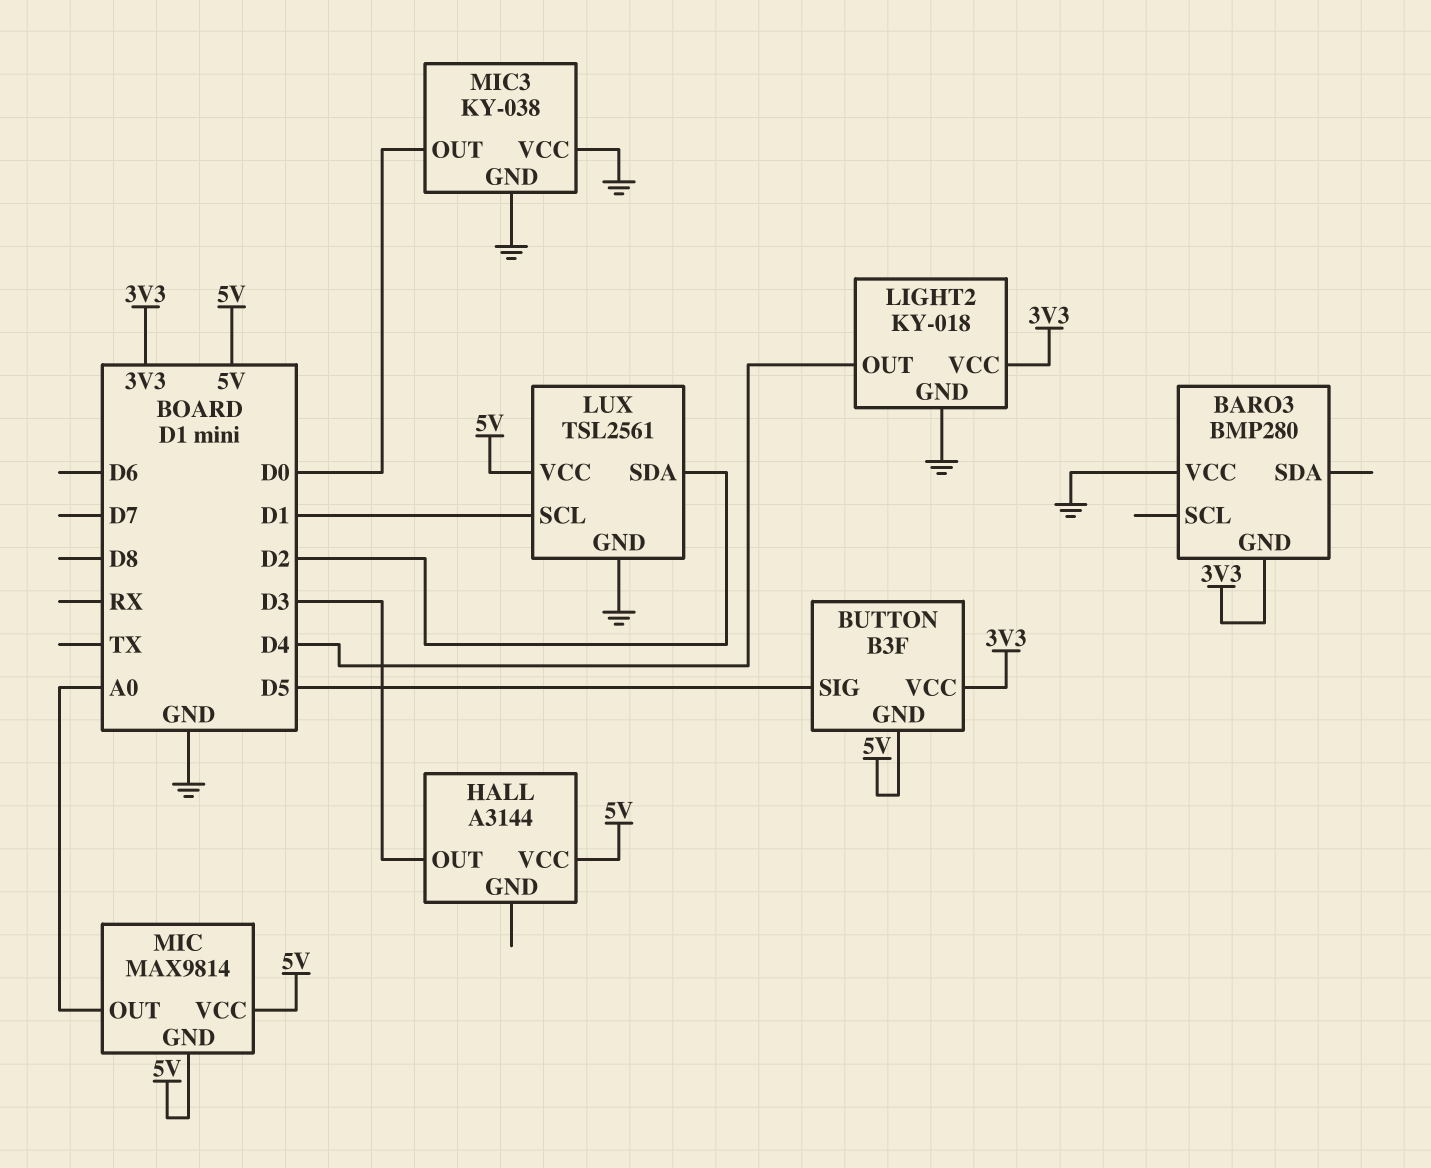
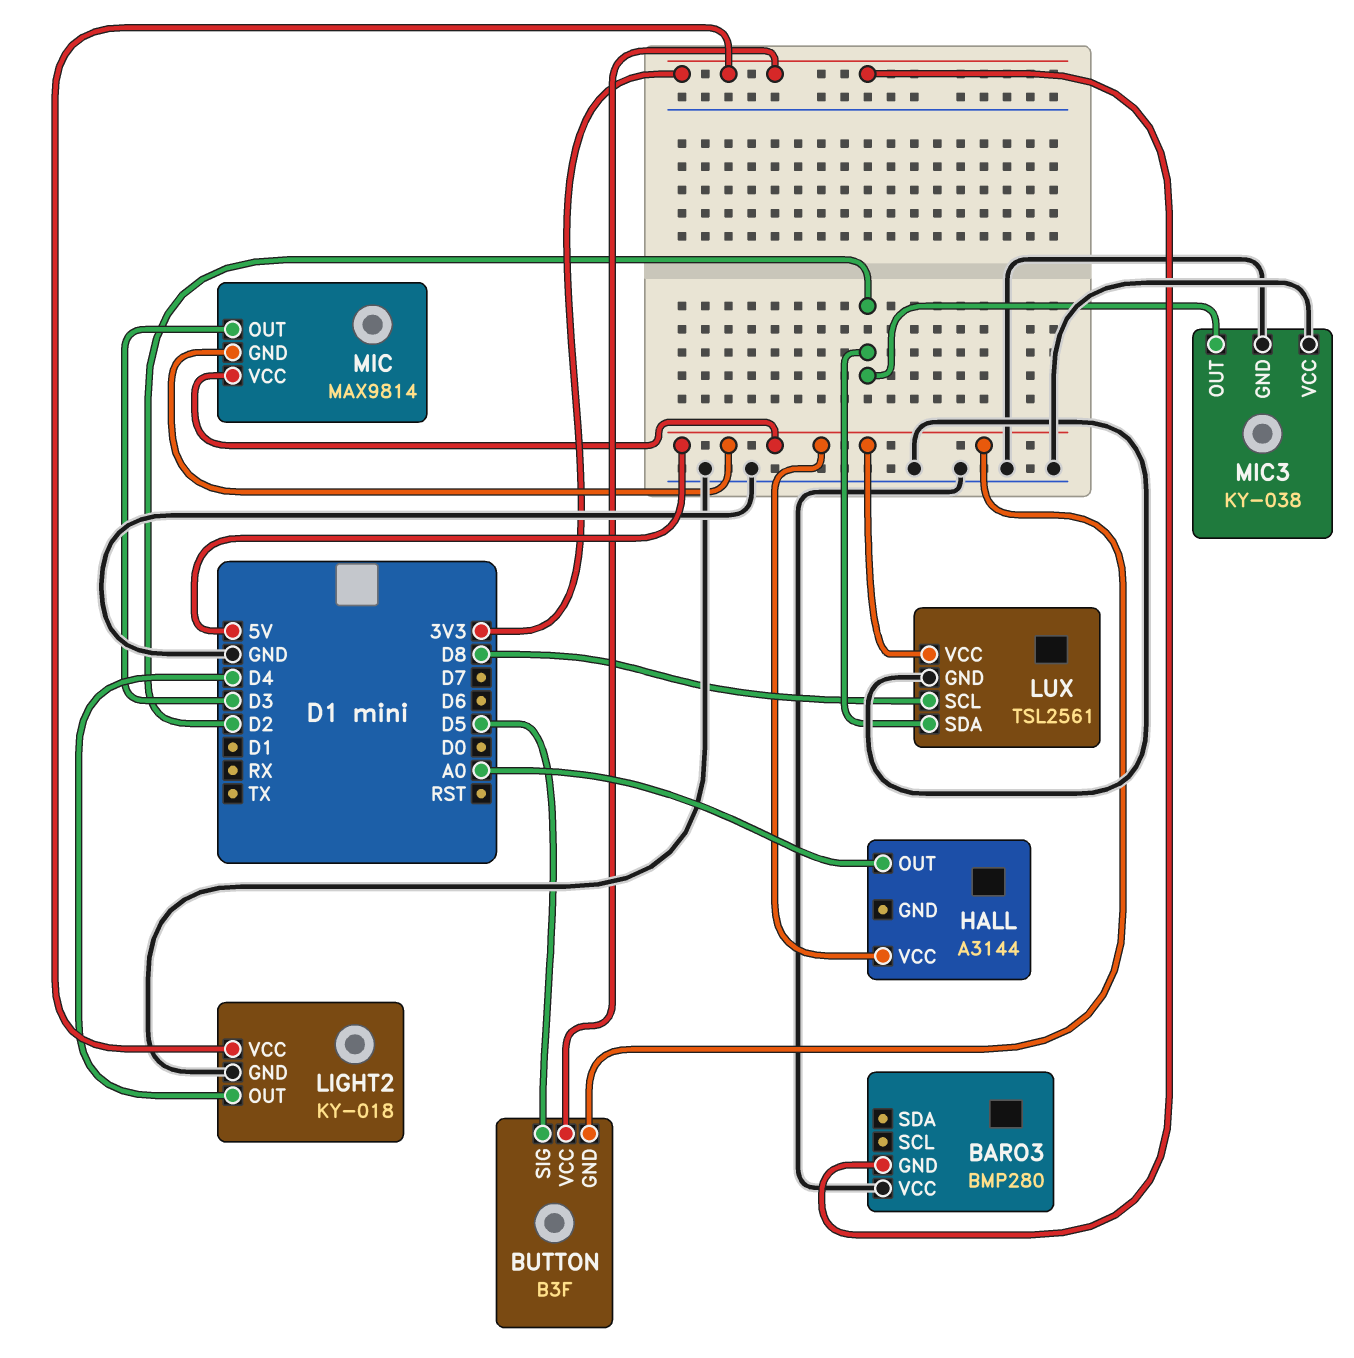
HALL pin OUT: D3 -> A0
LUX pin SCL: D1 -> D8
MIC pin OUT: A0 -> D3
MIC3 pin OUT: D0 -> D2

